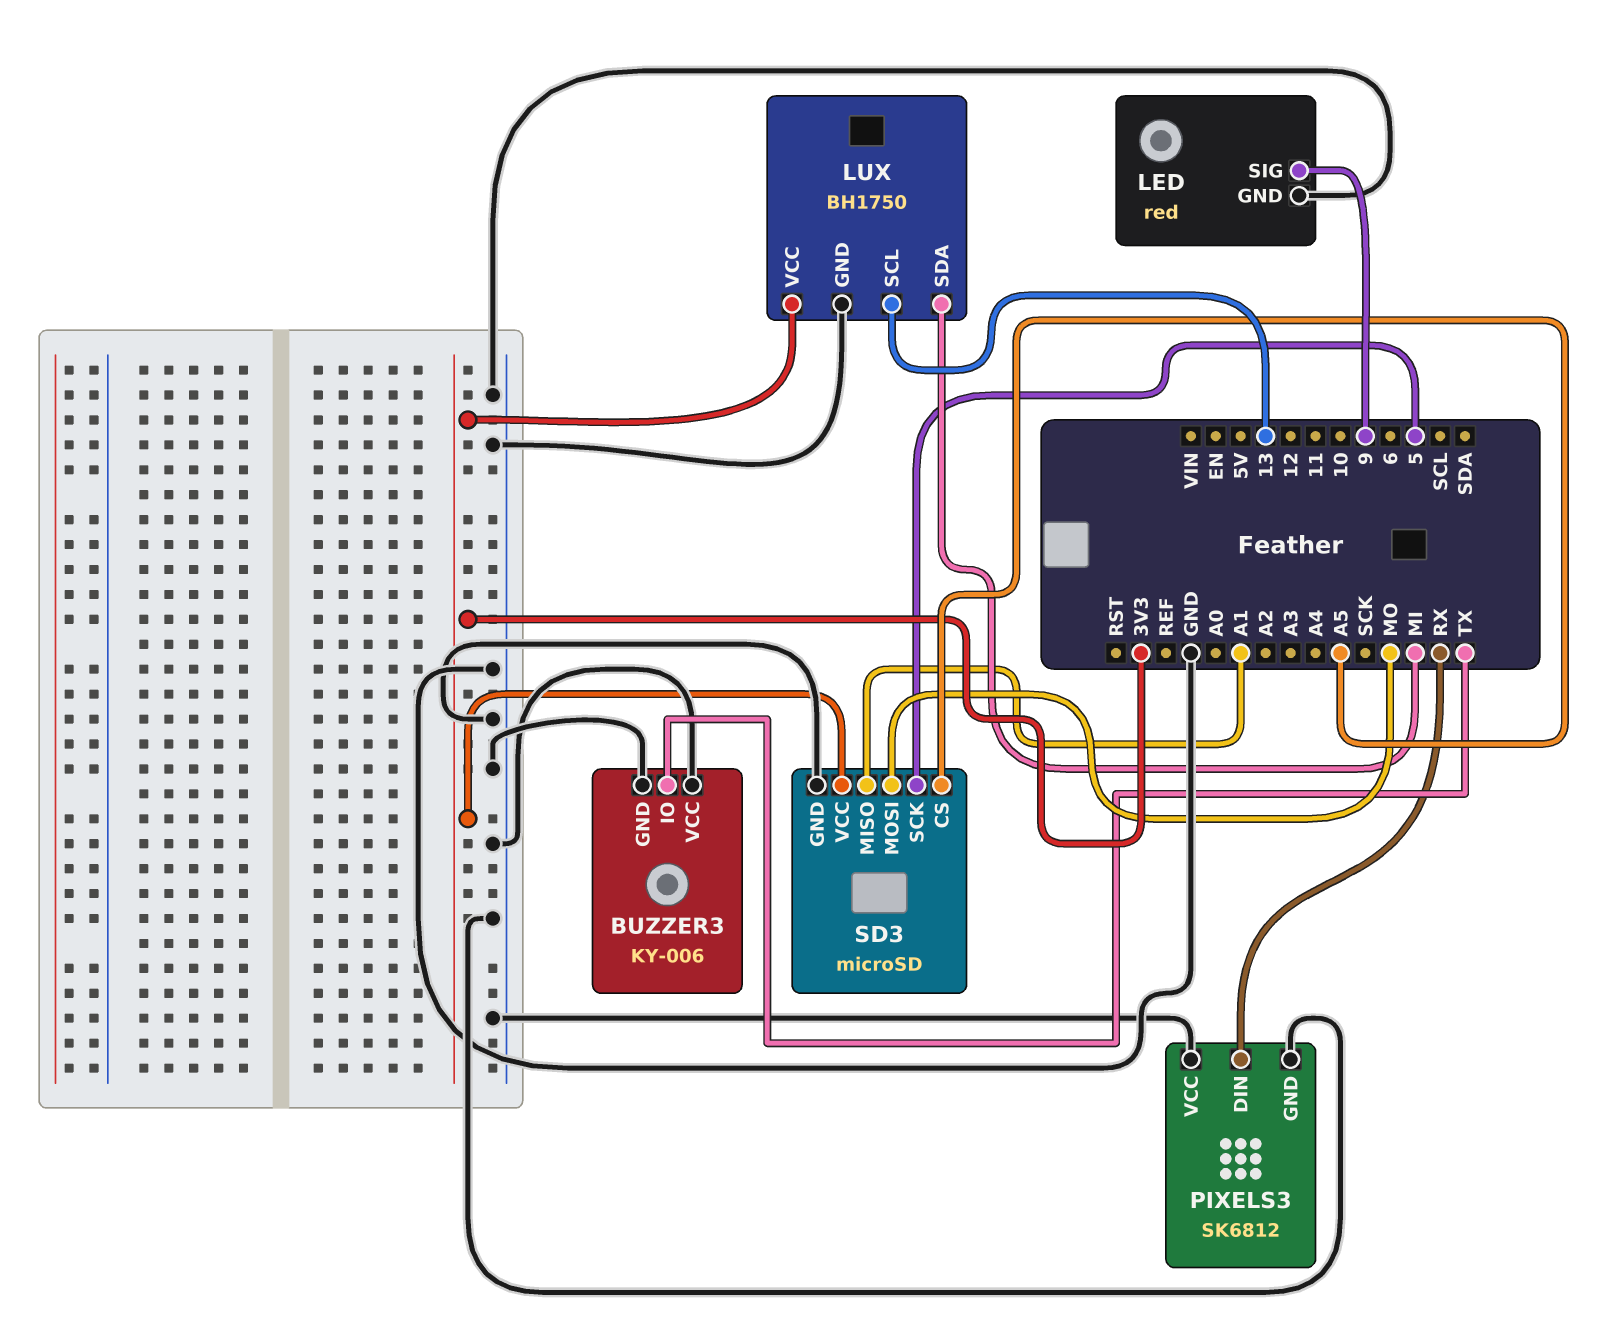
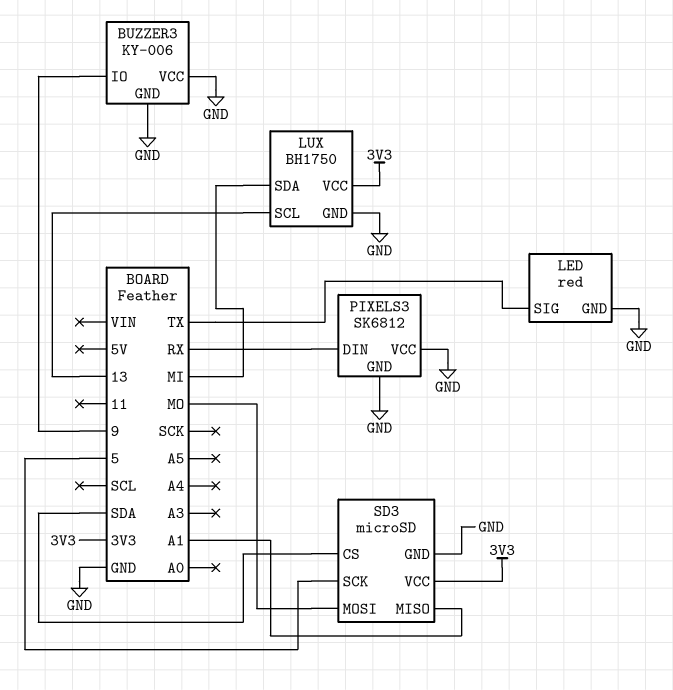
BUZZER3 pin IO: TX -> 9
LED pin SIG: 9 -> TX
SD3 pin CS: A5 -> SDA

